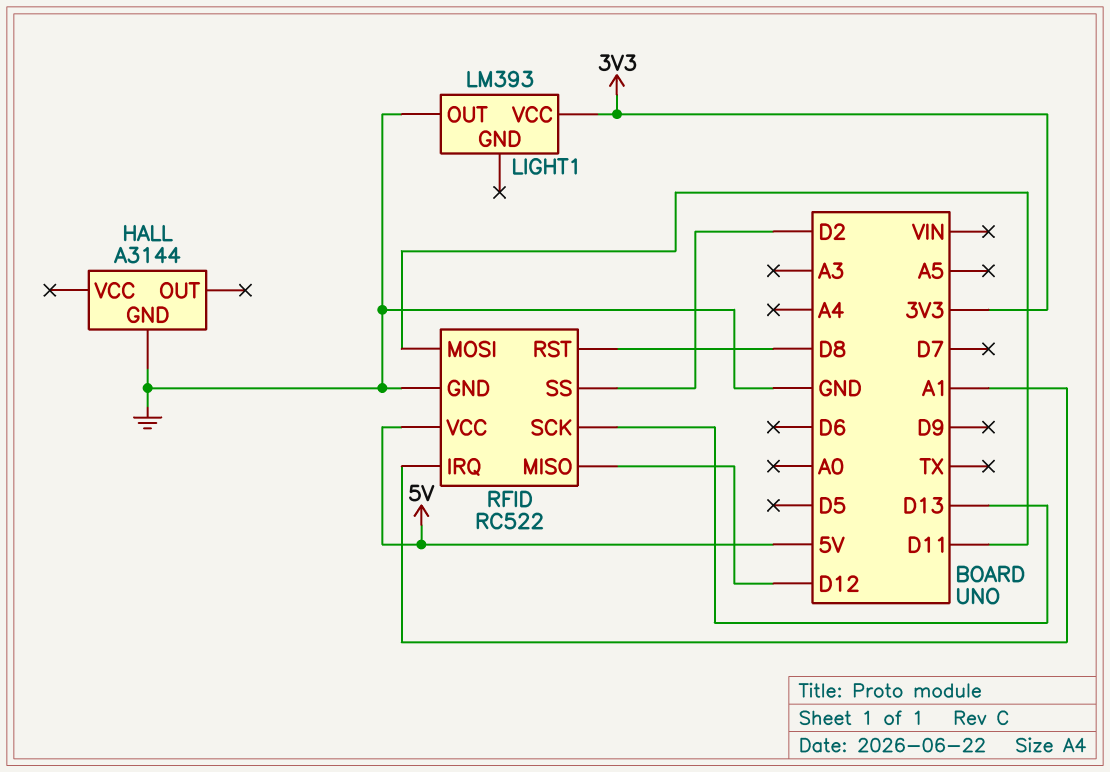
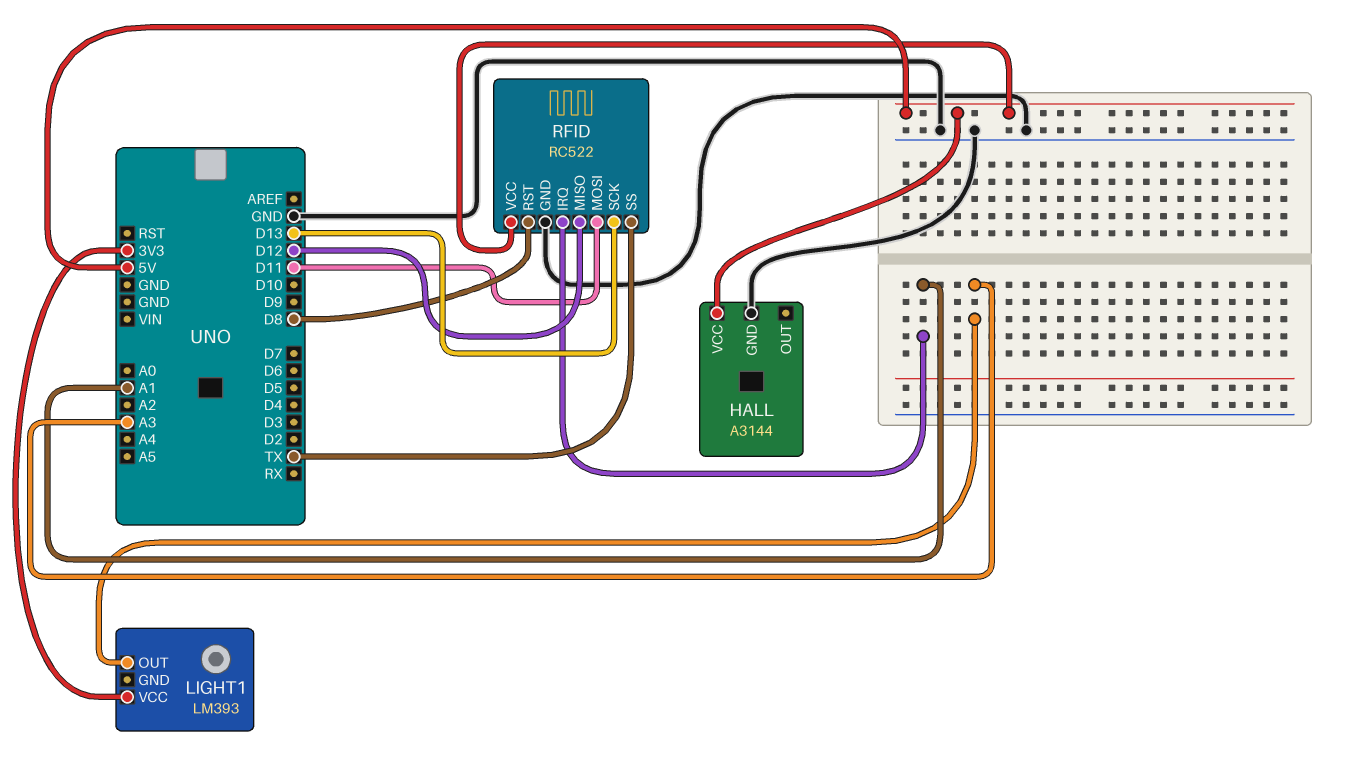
HALL pin VCC: none -> 5V
LIGHT1 pin OUT: GND -> A3
RFID pin SS: D2 -> TX

